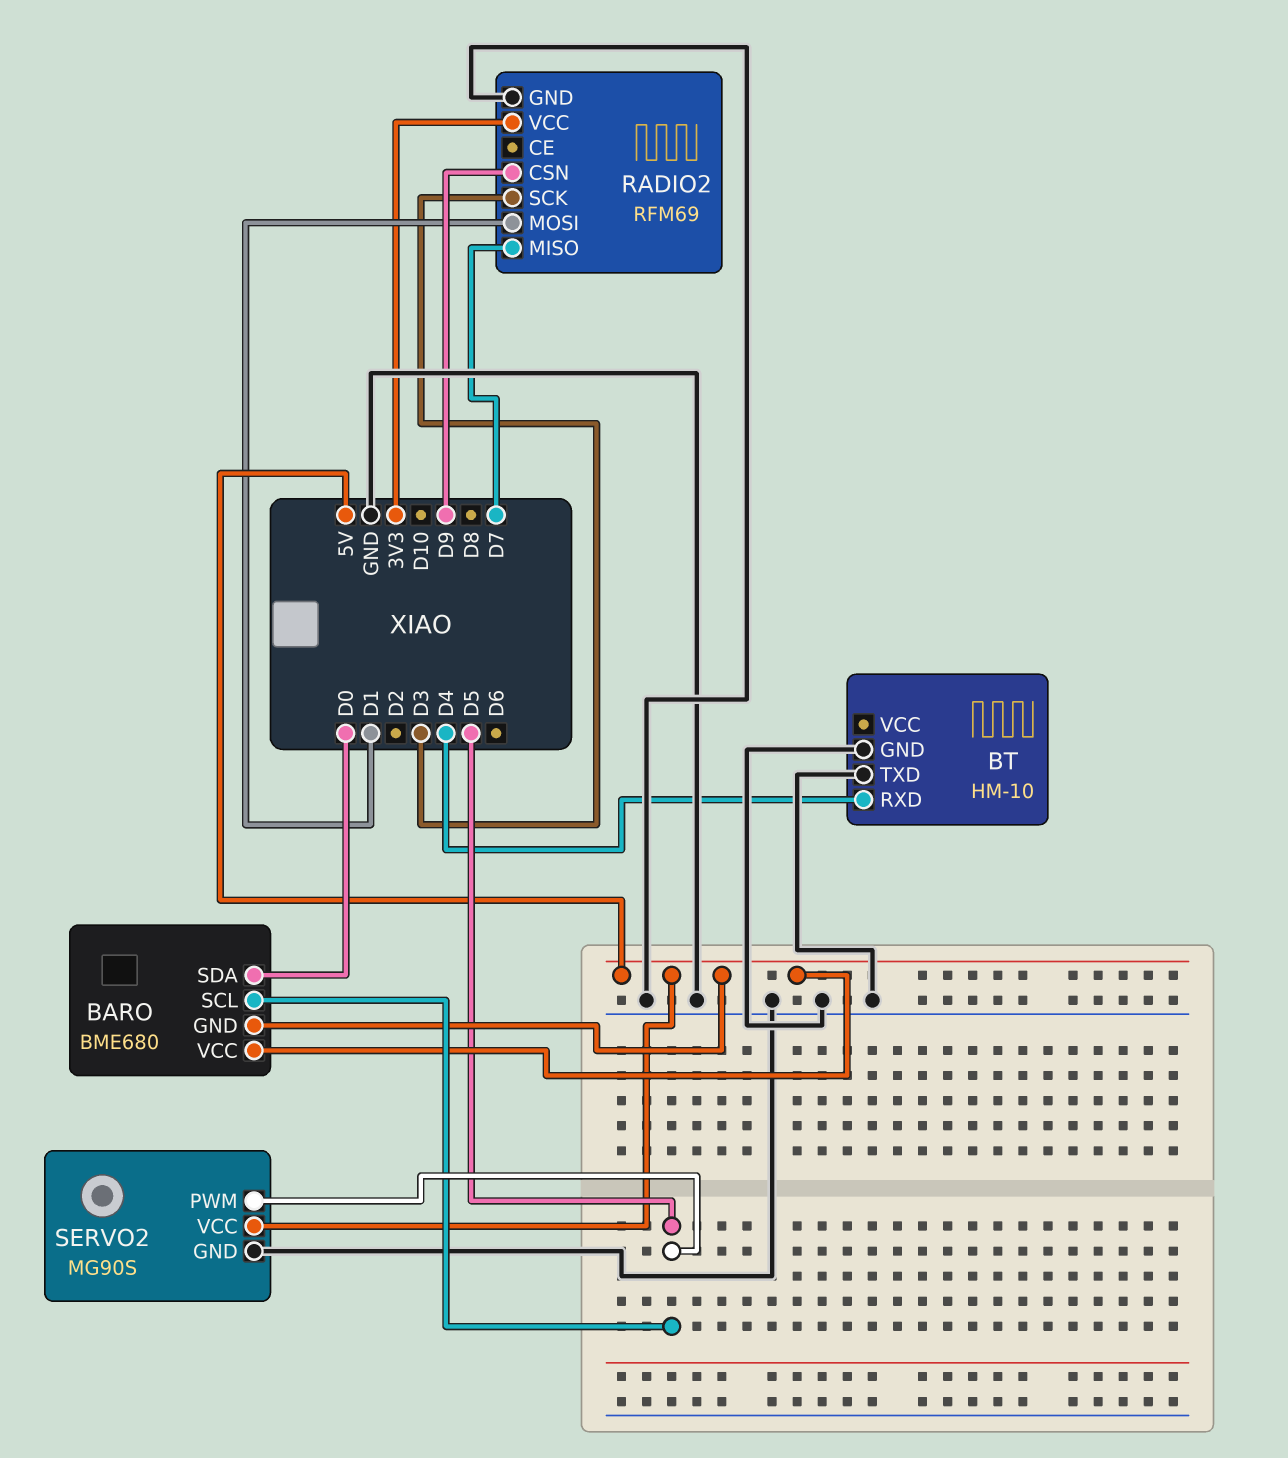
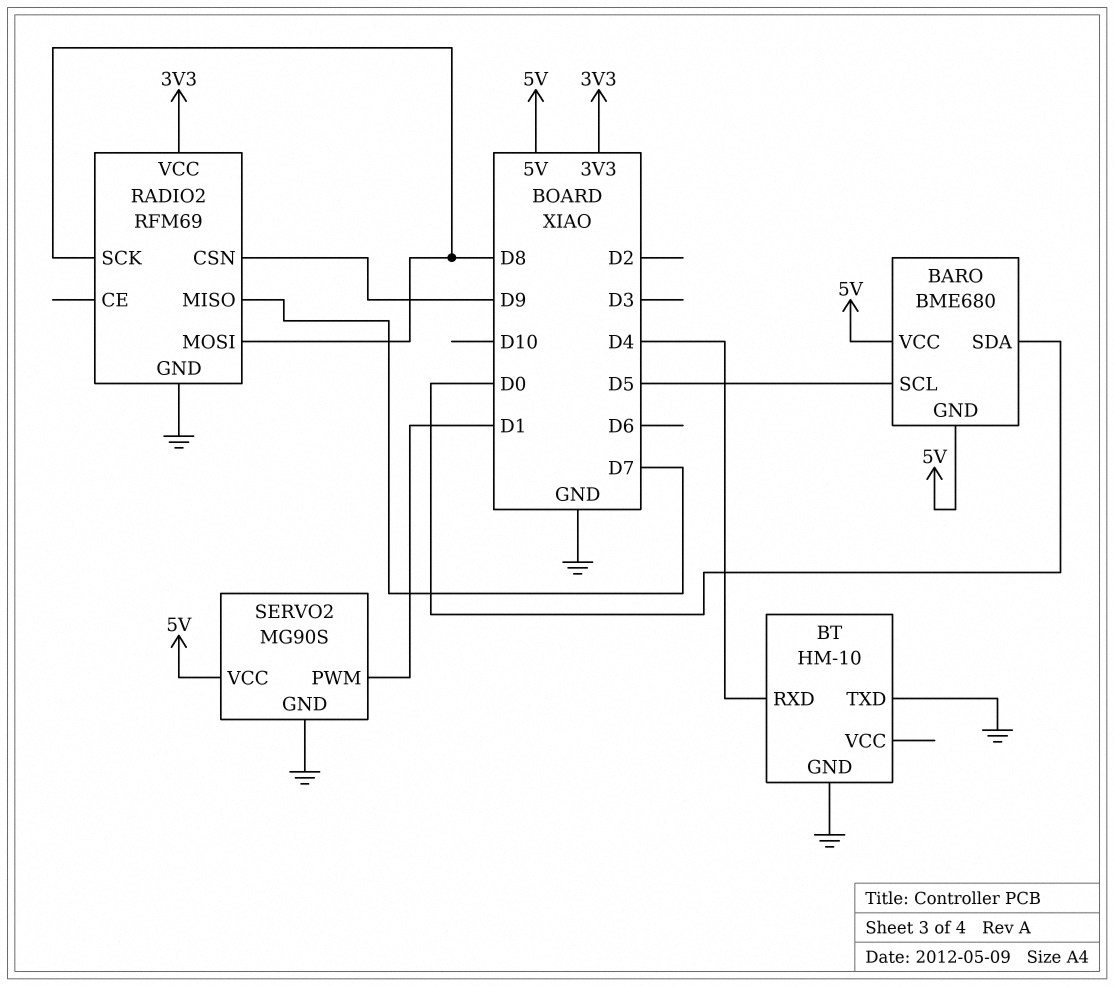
RADIO2 pin MOSI: D1 -> D8
RADIO2 pin SCK: D3 -> D8
SERVO2 pin PWM: D5 -> D1

